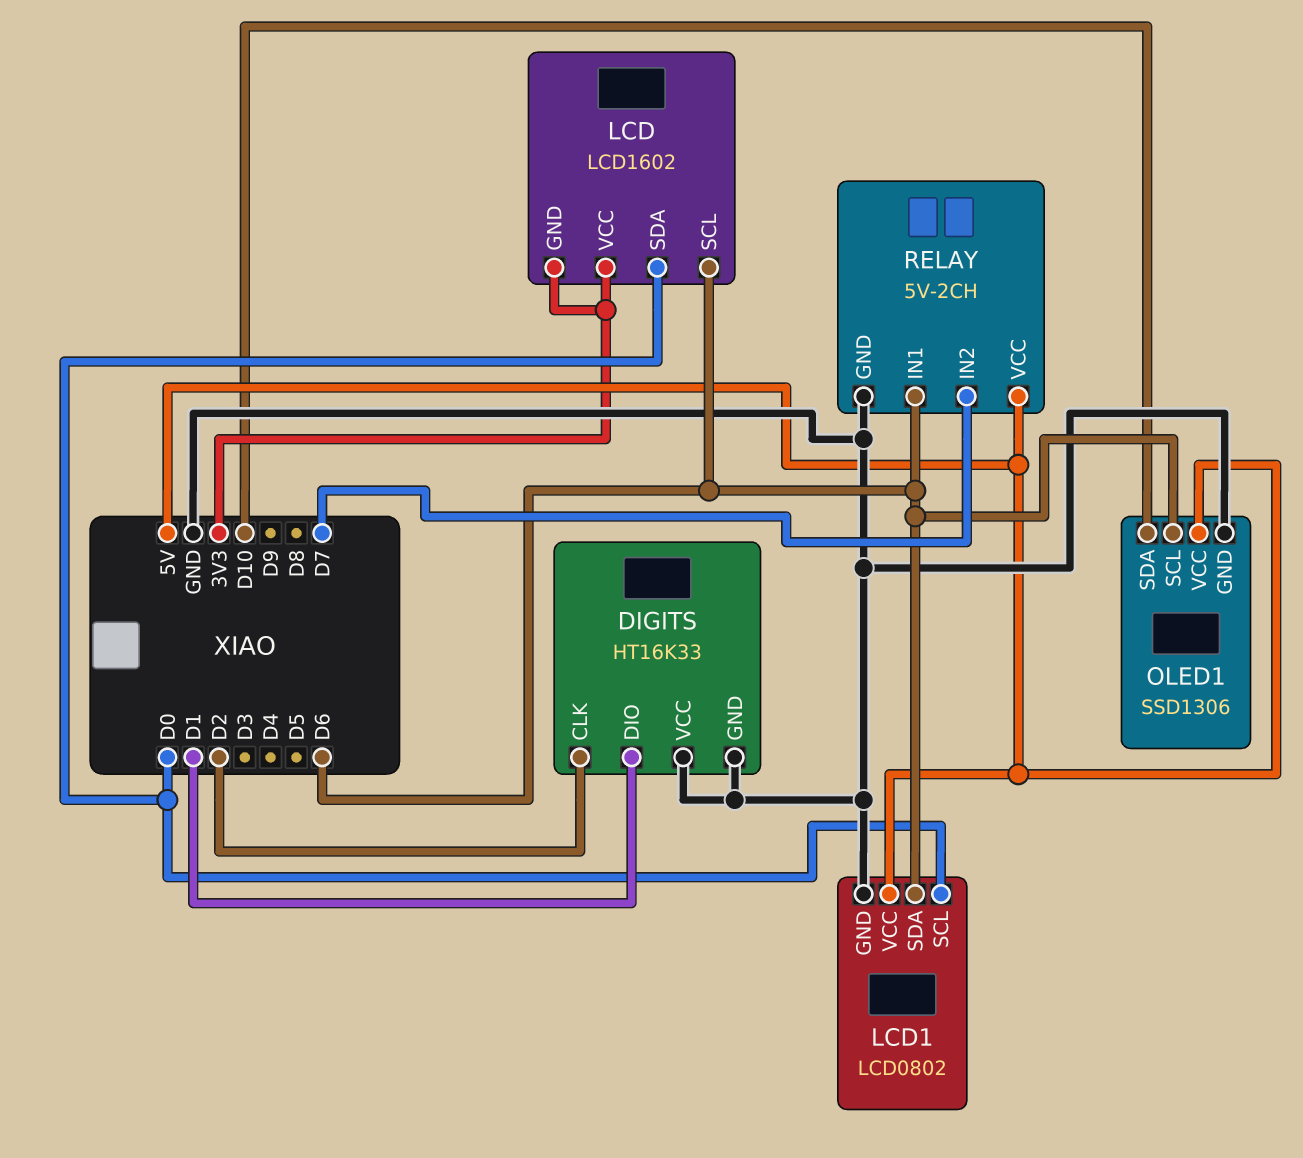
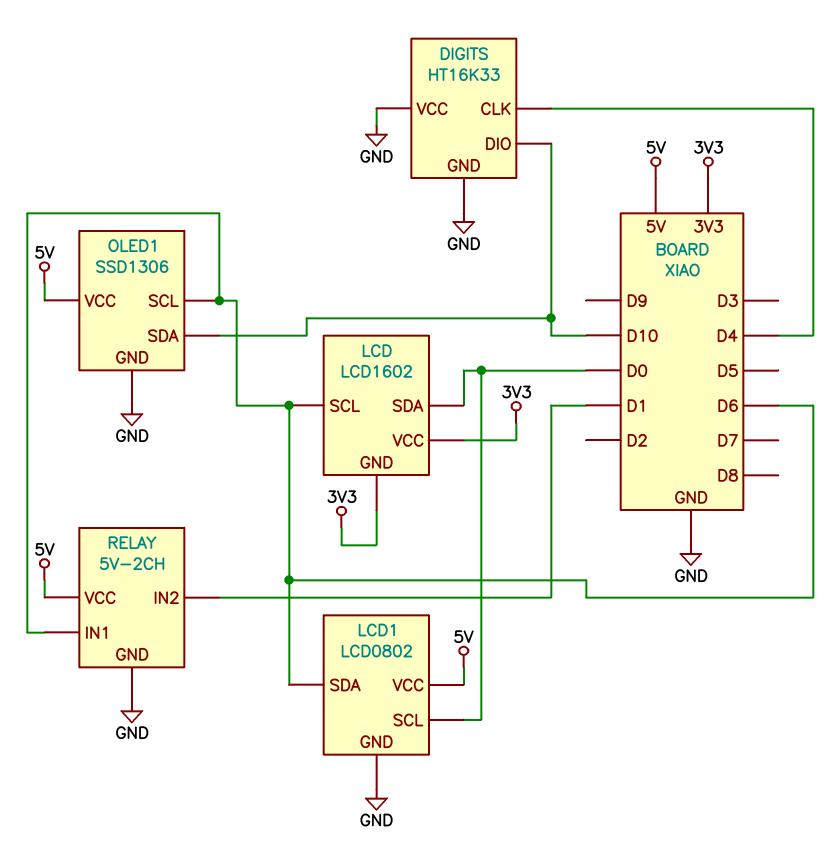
DIGITS pin CLK: D2 -> D4
DIGITS pin DIO: D1 -> D10
RELAY pin IN2: D7 -> D1

